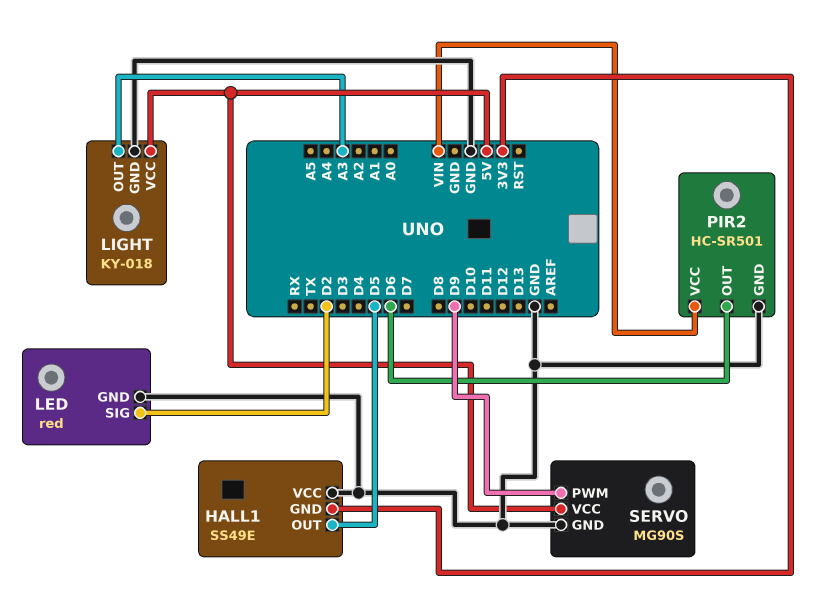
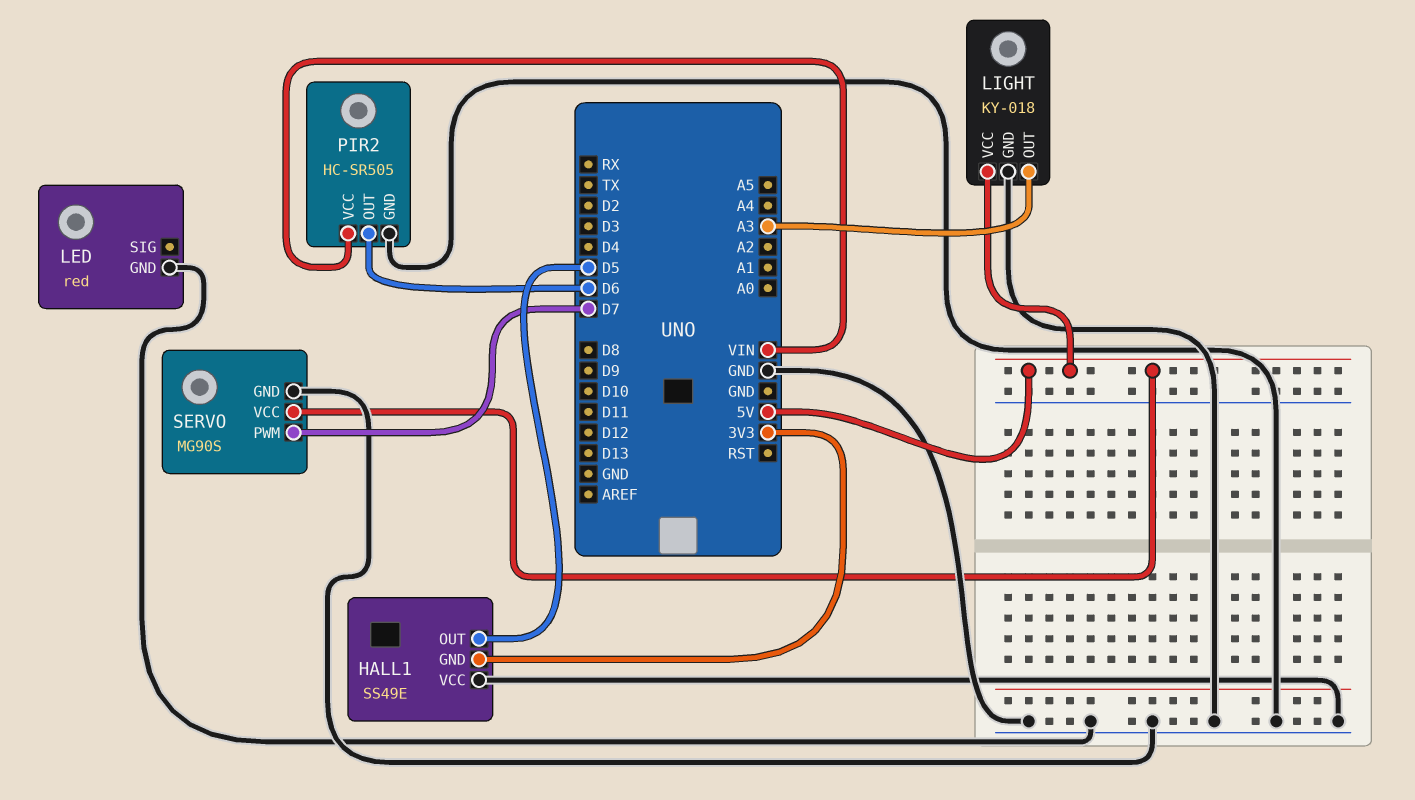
LED pin SIG: D2 -> none
PIR2: HC-SR501 -> HC-SR505
SERVO pin PWM: D9 -> D7

